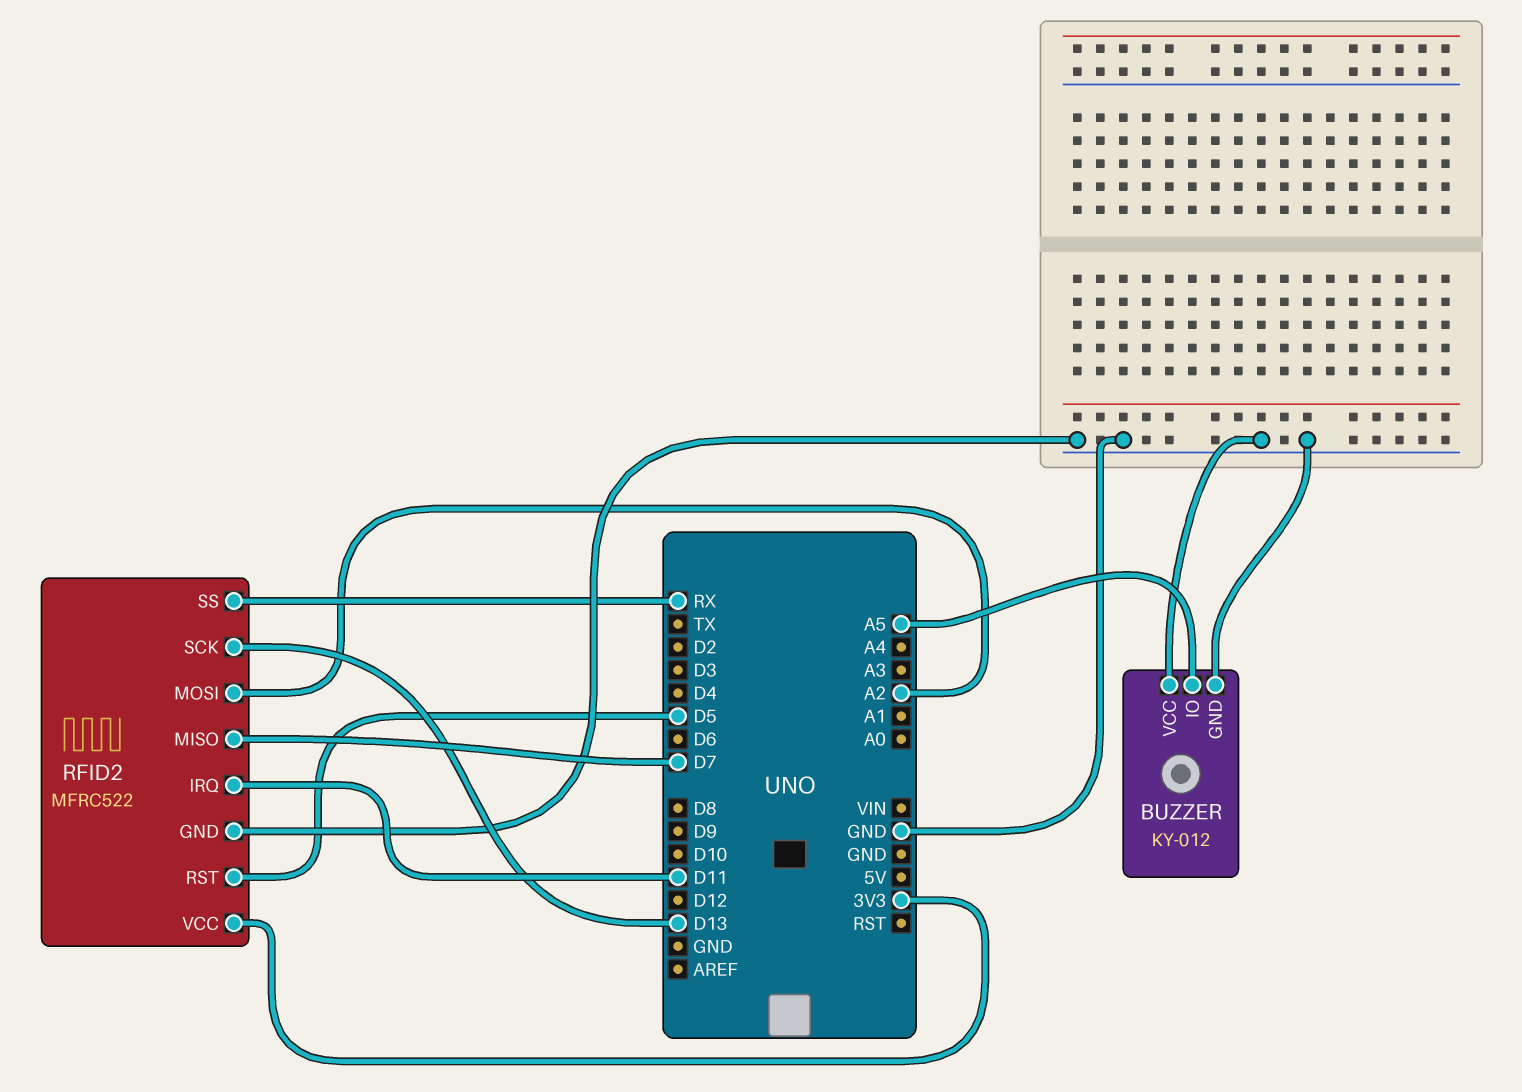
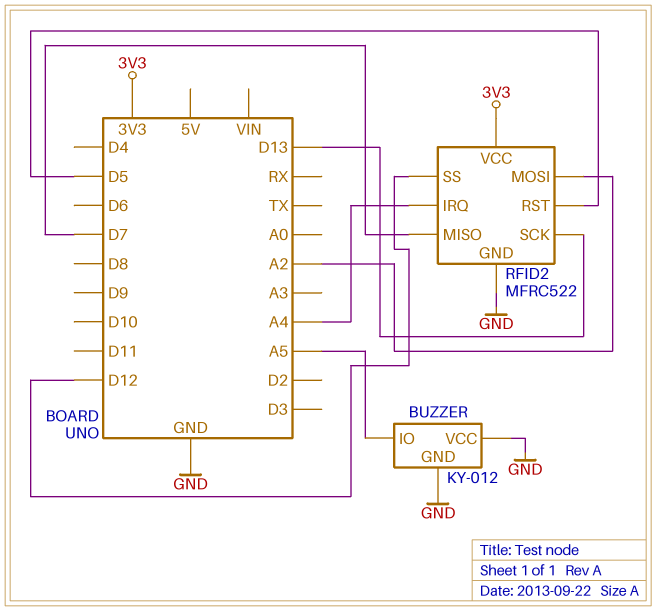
RFID2 pin IRQ: D11 -> A4
RFID2 pin SS: RX -> D12

